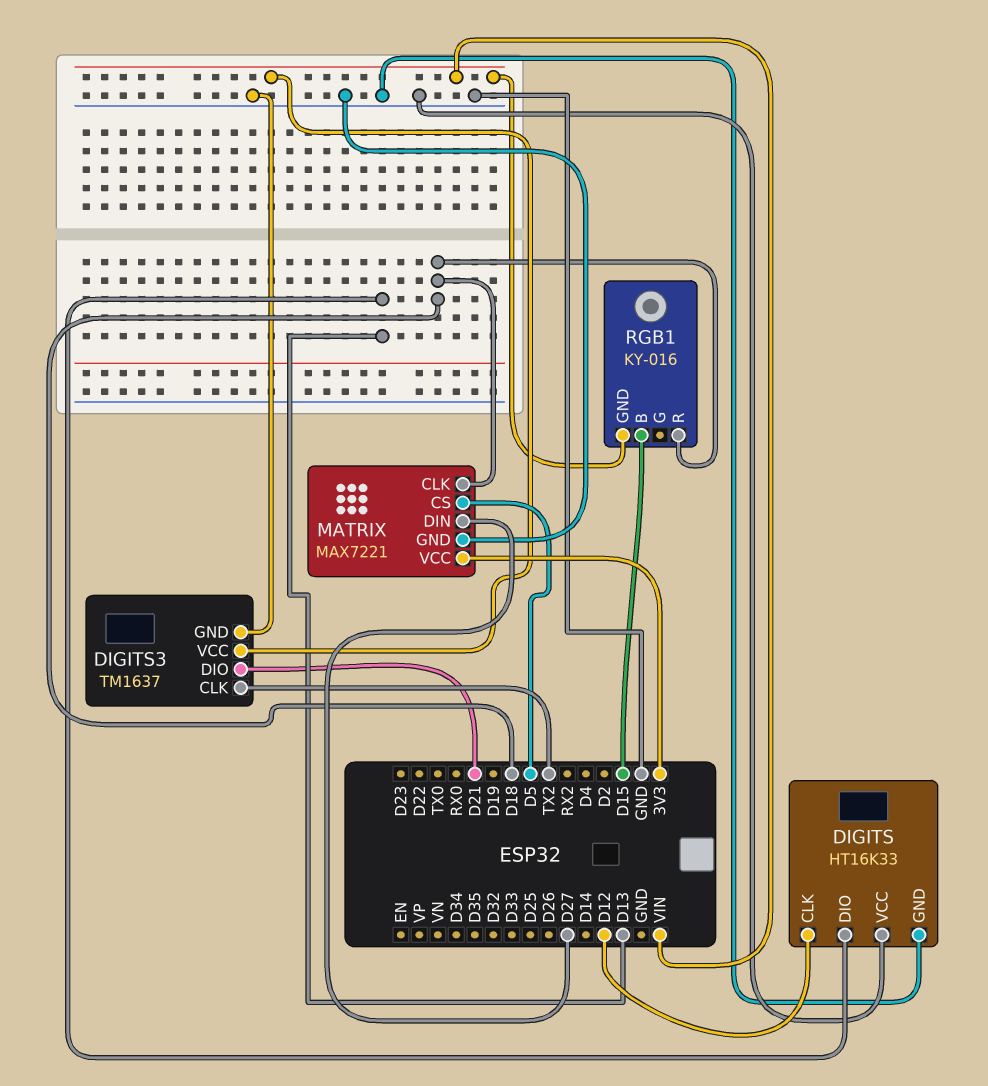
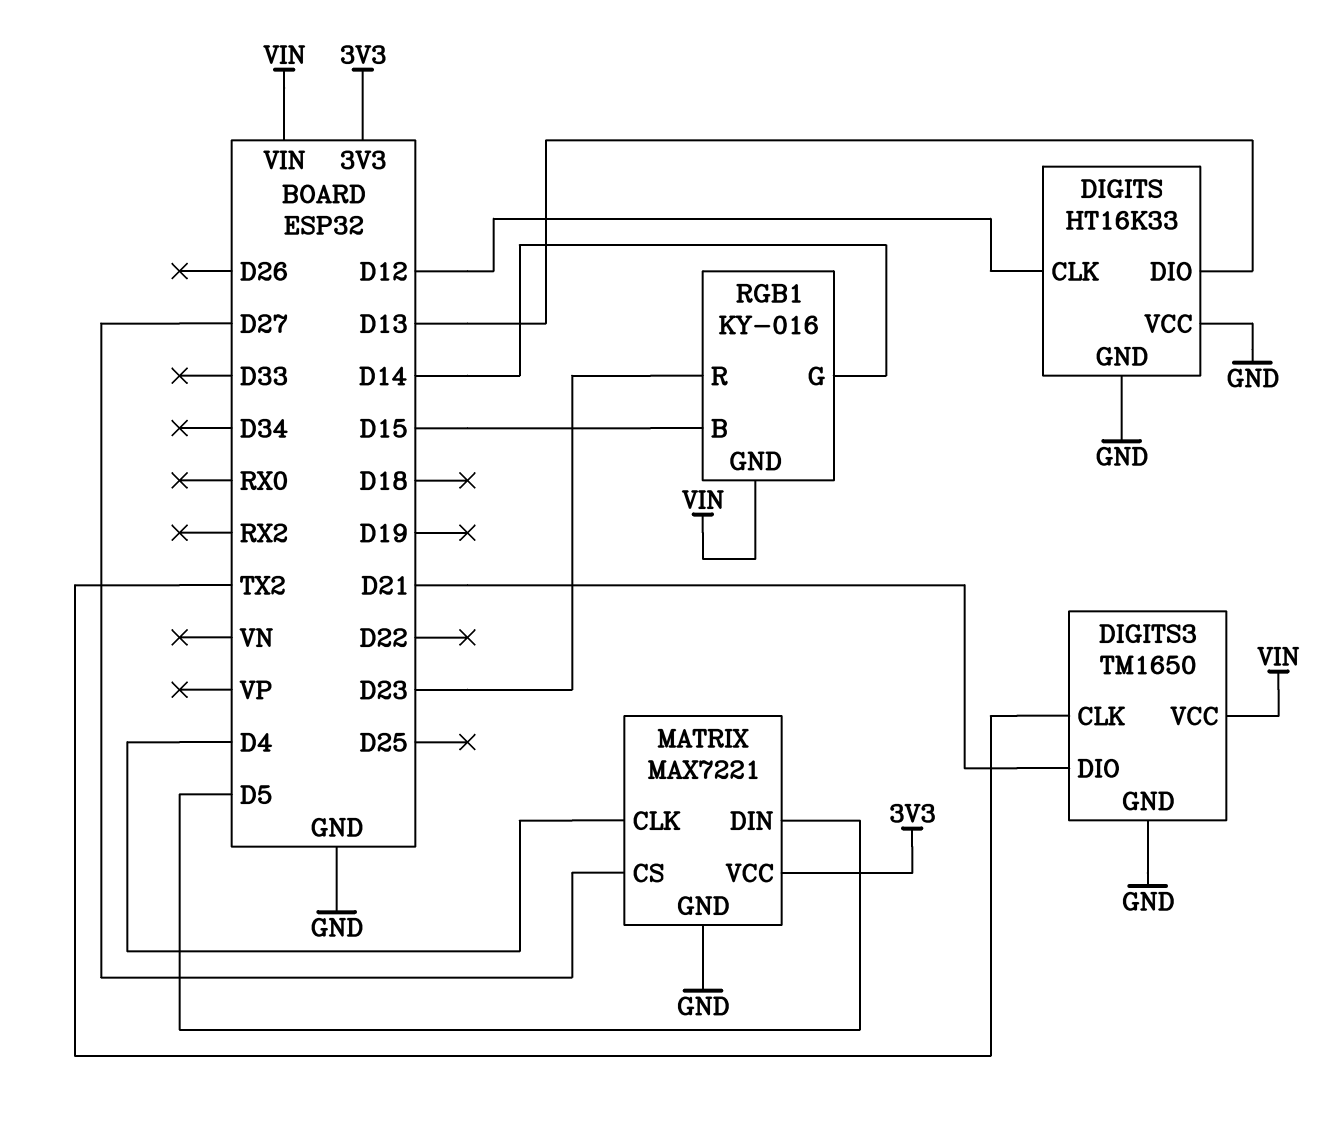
DIGITS3: TM1637 -> TM1650
MATRIX pin CLK: D18 -> D4
MATRIX pin CS: D5 -> D27
MATRIX pin DIN: D27 -> D5
RGB1 pin G: none -> D14
RGB1 pin R: D18 -> D23

